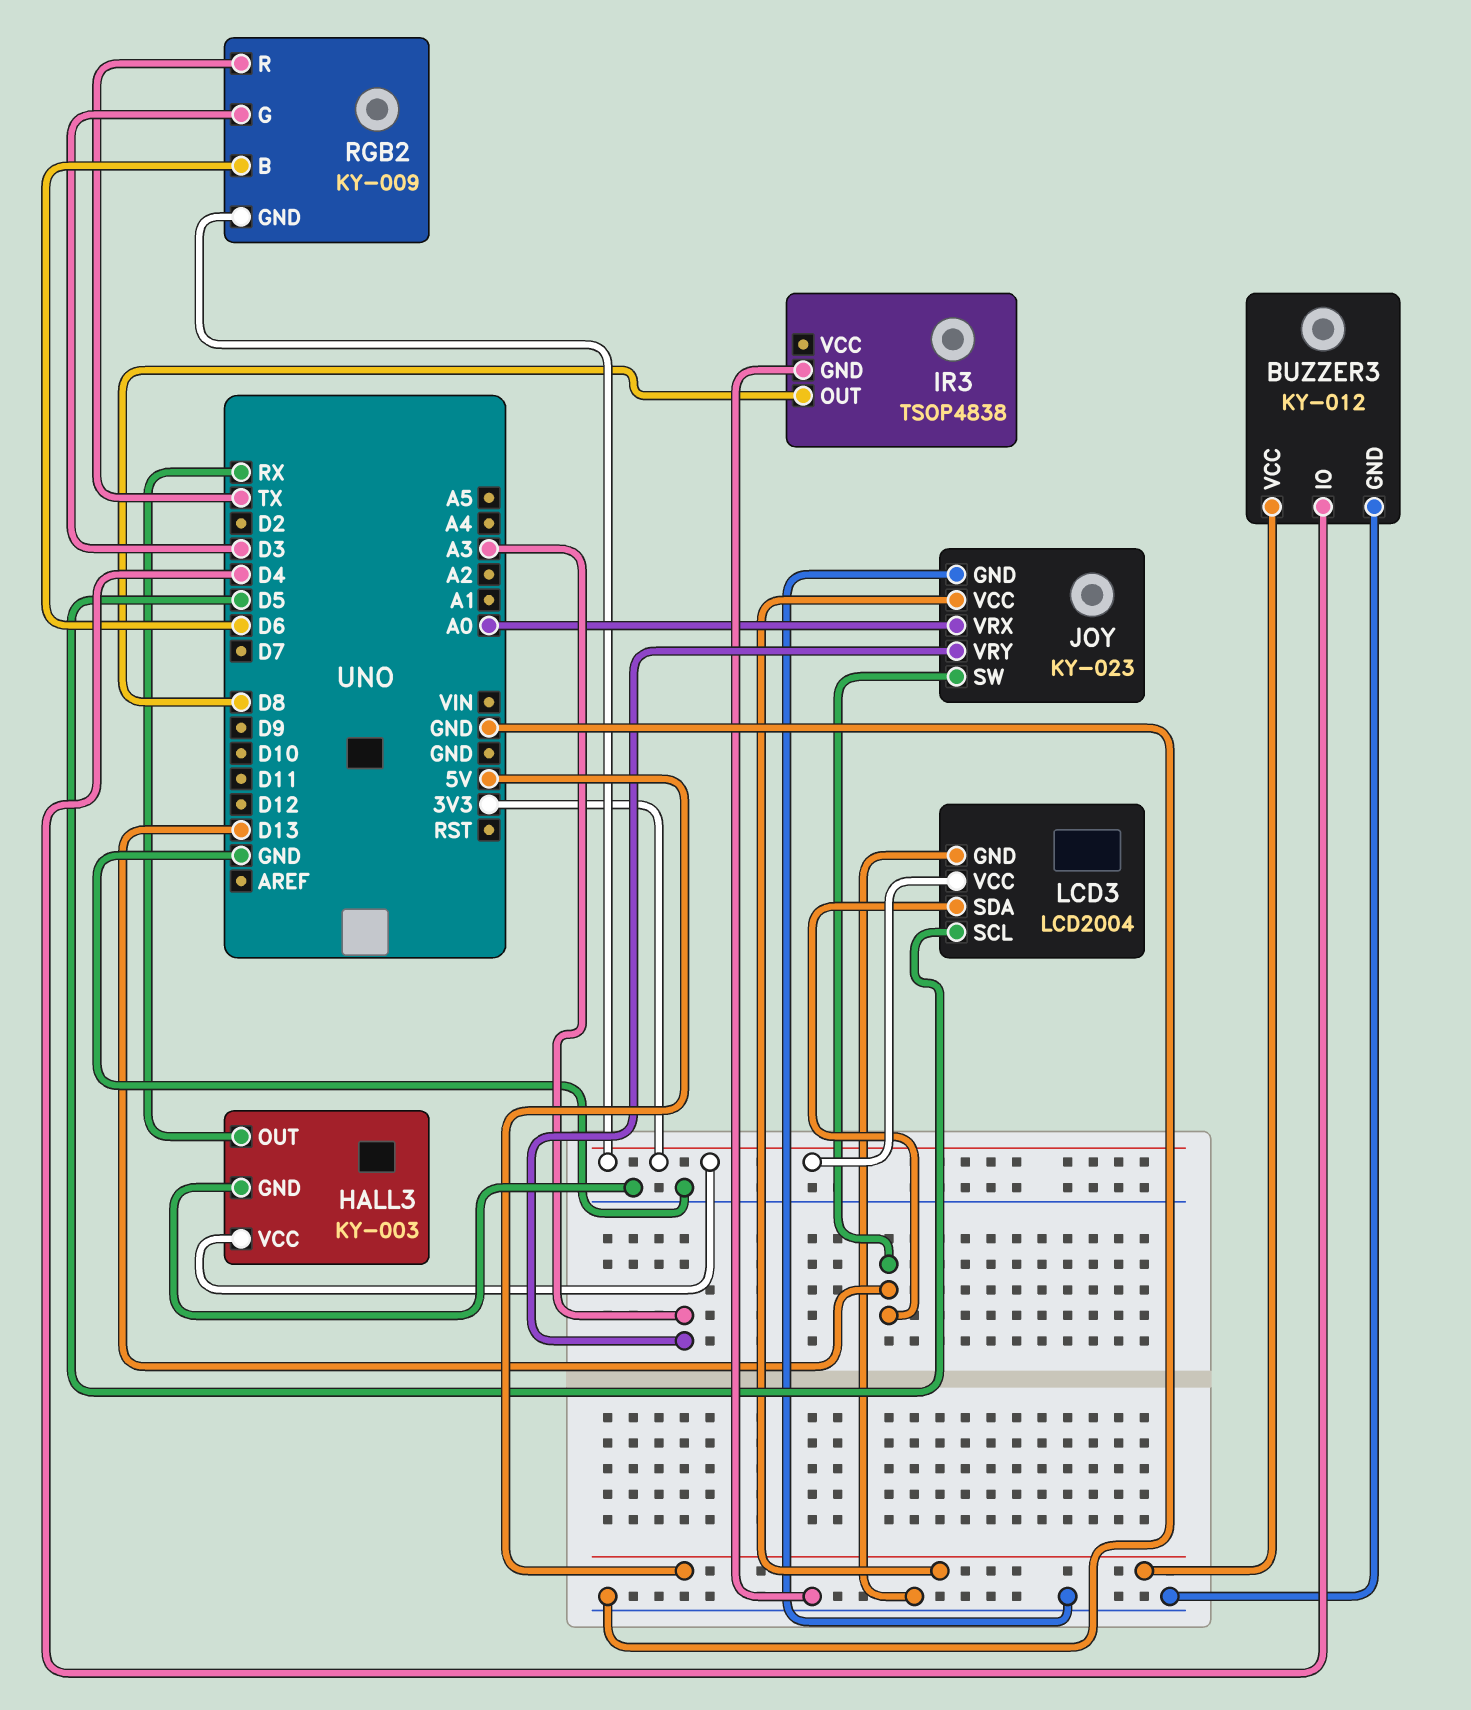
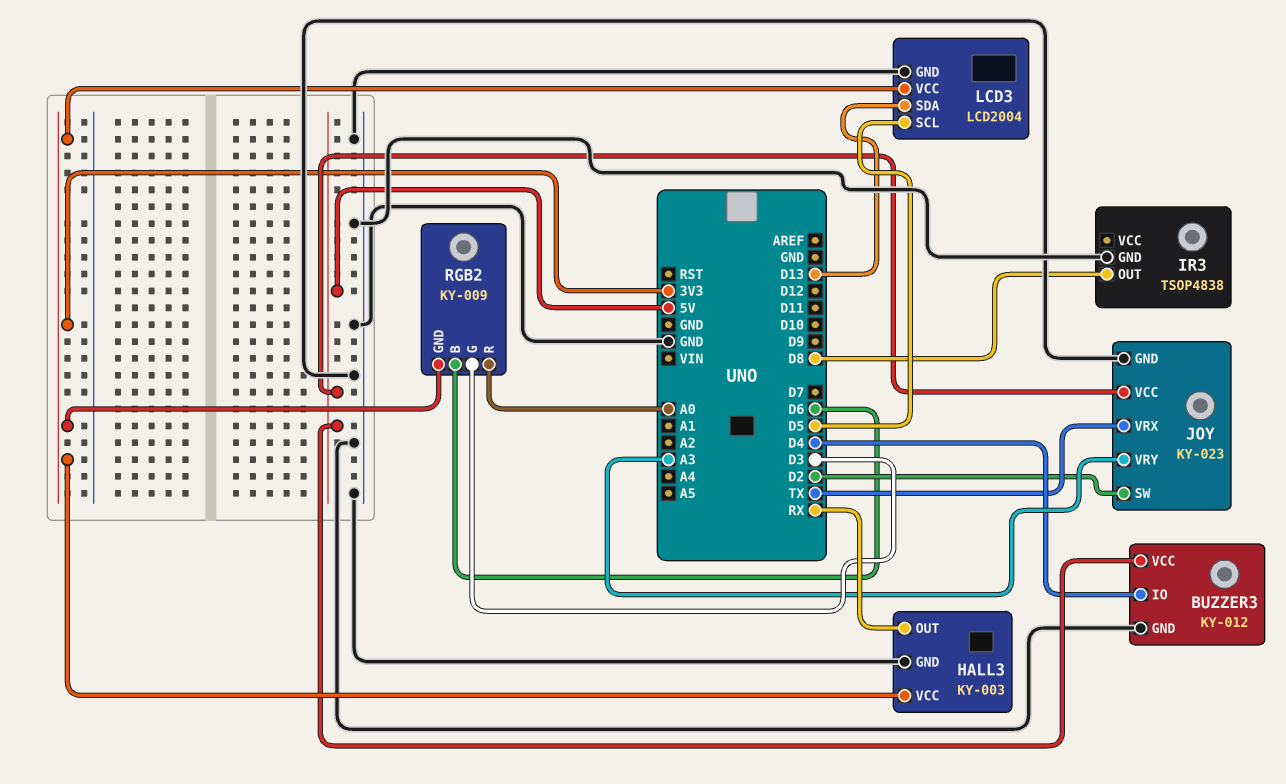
JOY pin SW: D13 -> D2
JOY pin VRX: A0 -> TX
RGB2 pin R: TX -> A0

